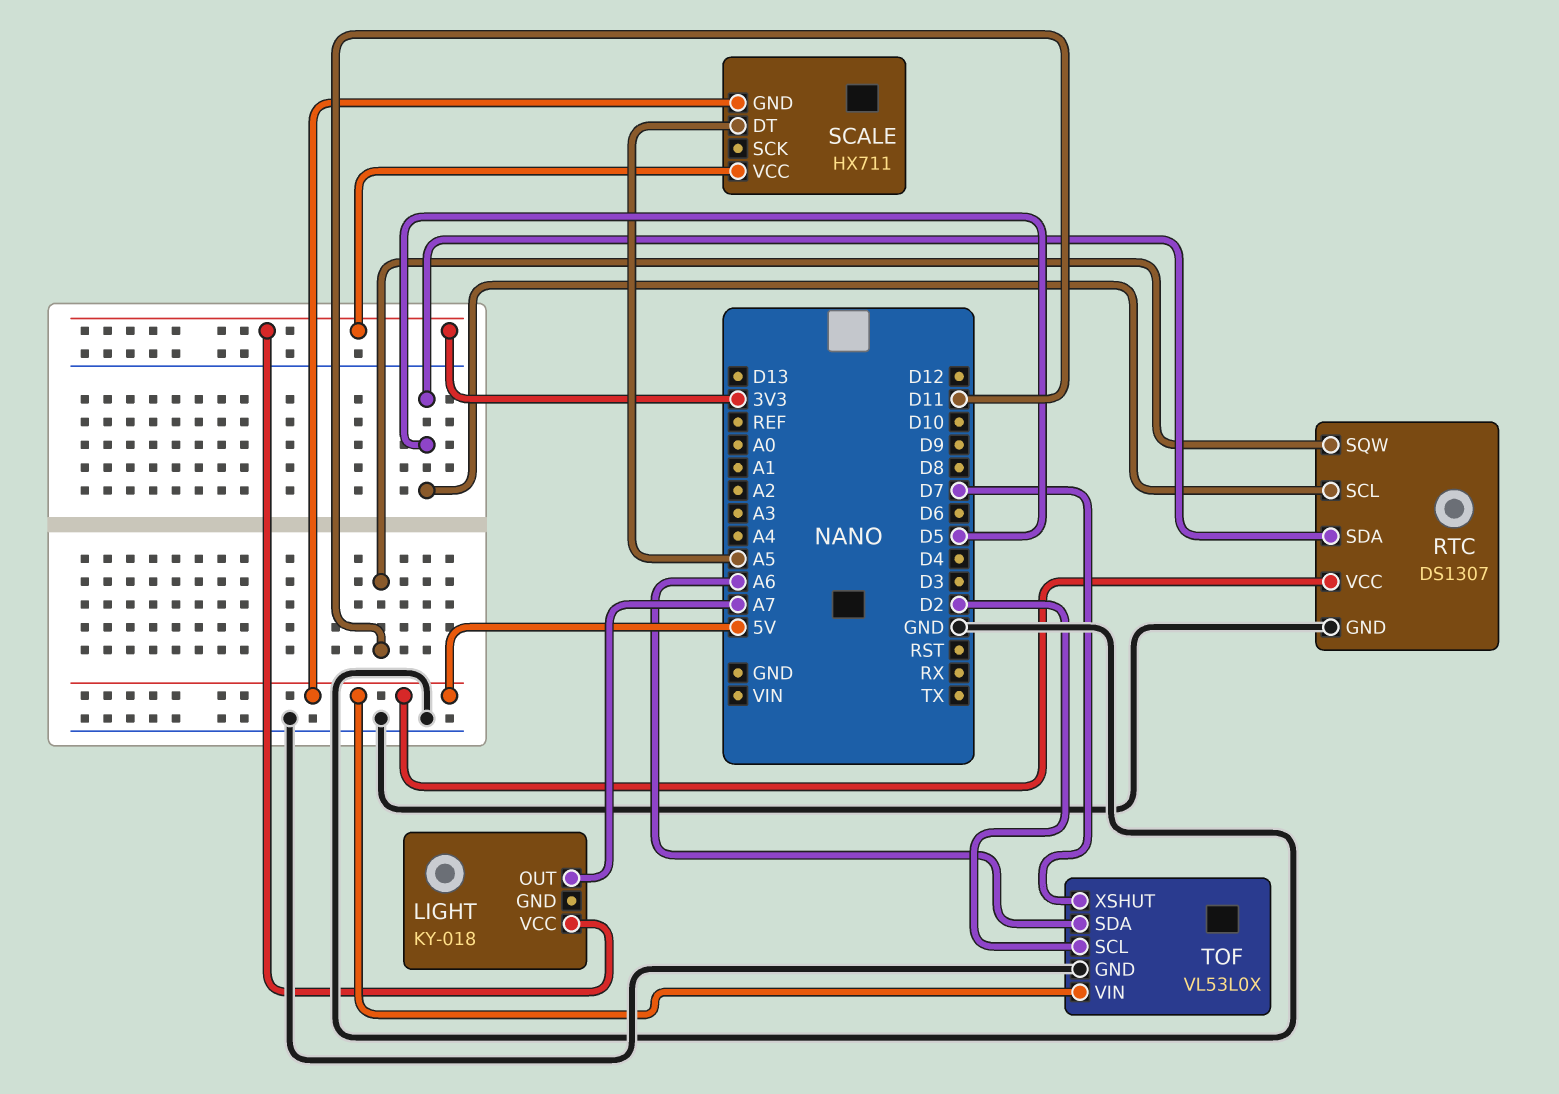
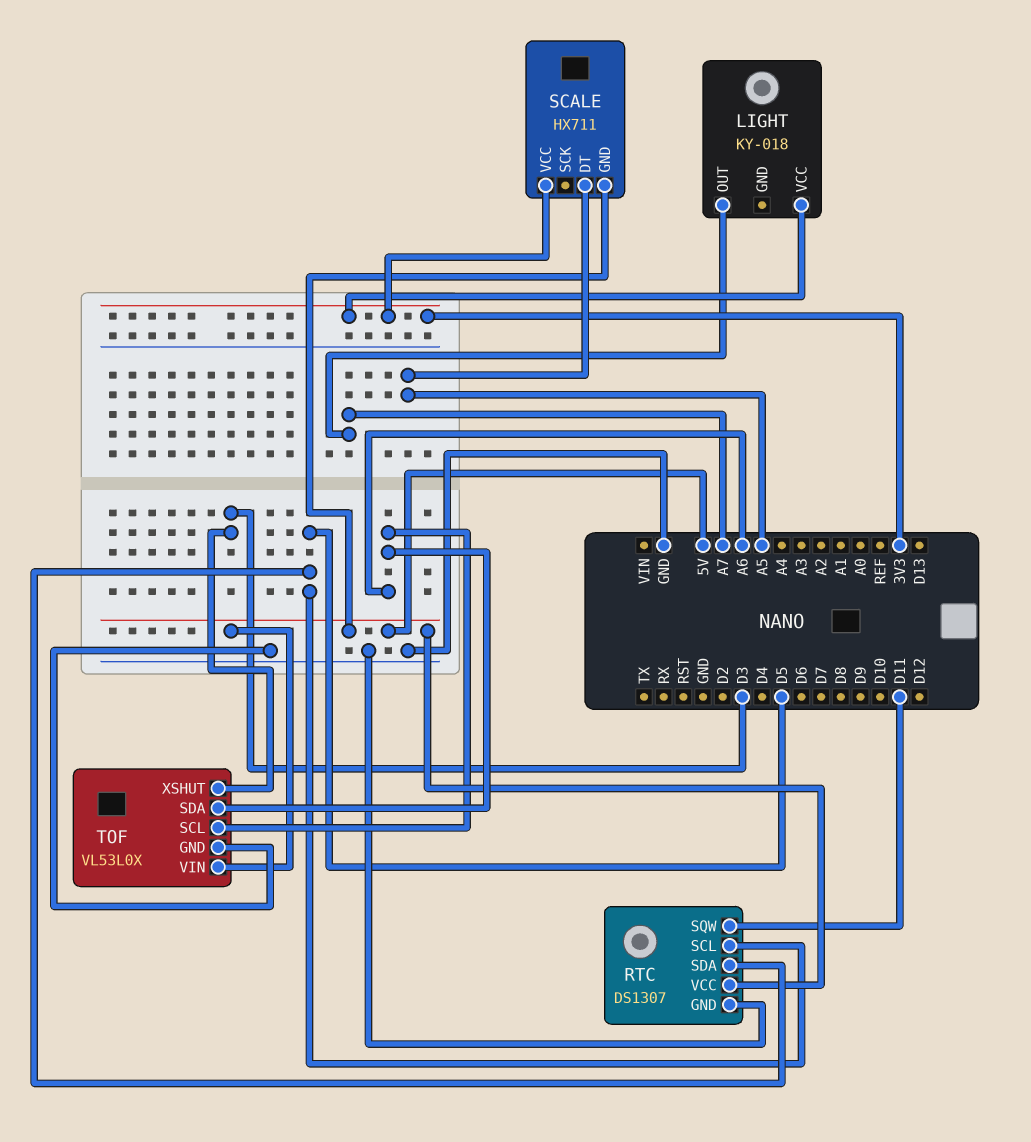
TOF pin SCL: D2 -> A6
TOF pin XSHUT: D7 -> D3

